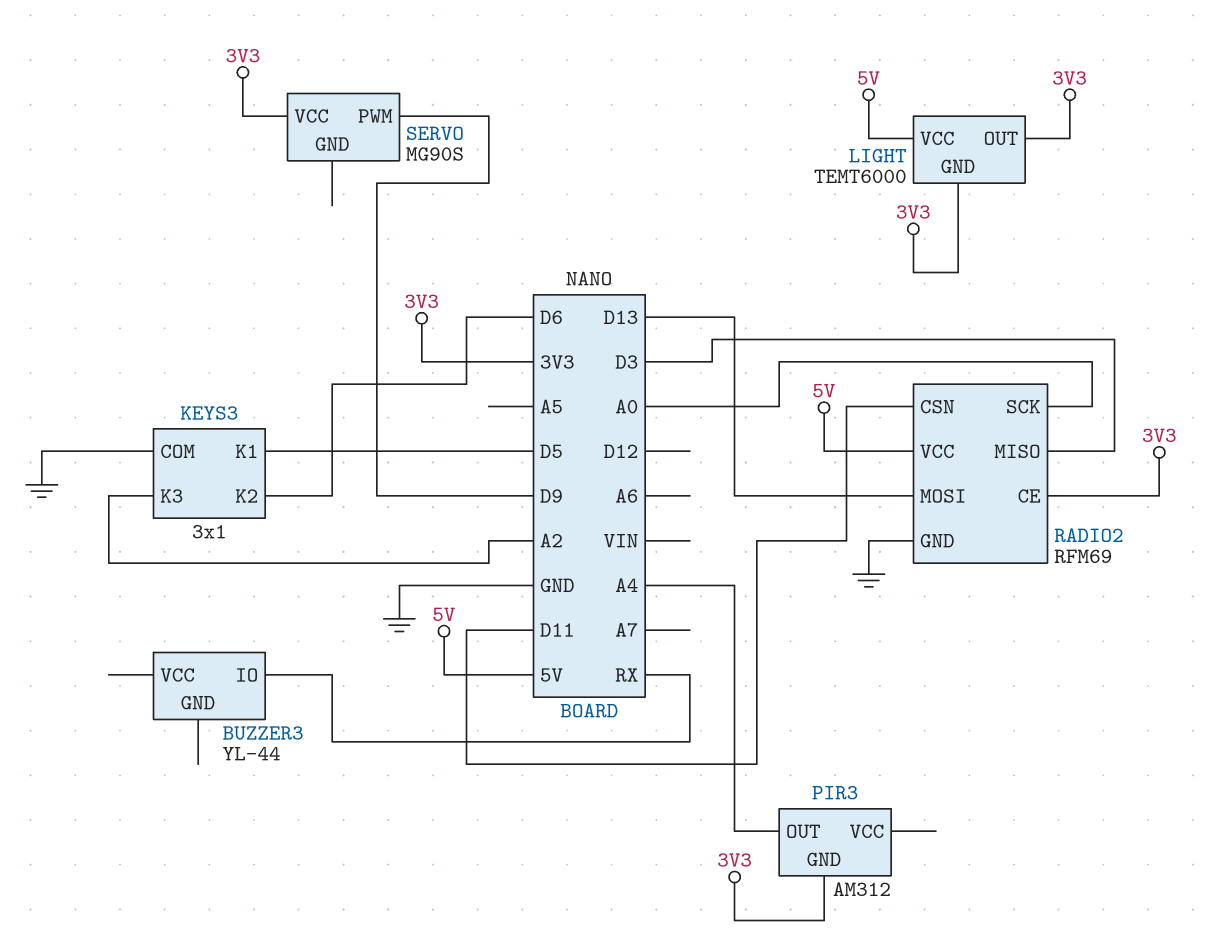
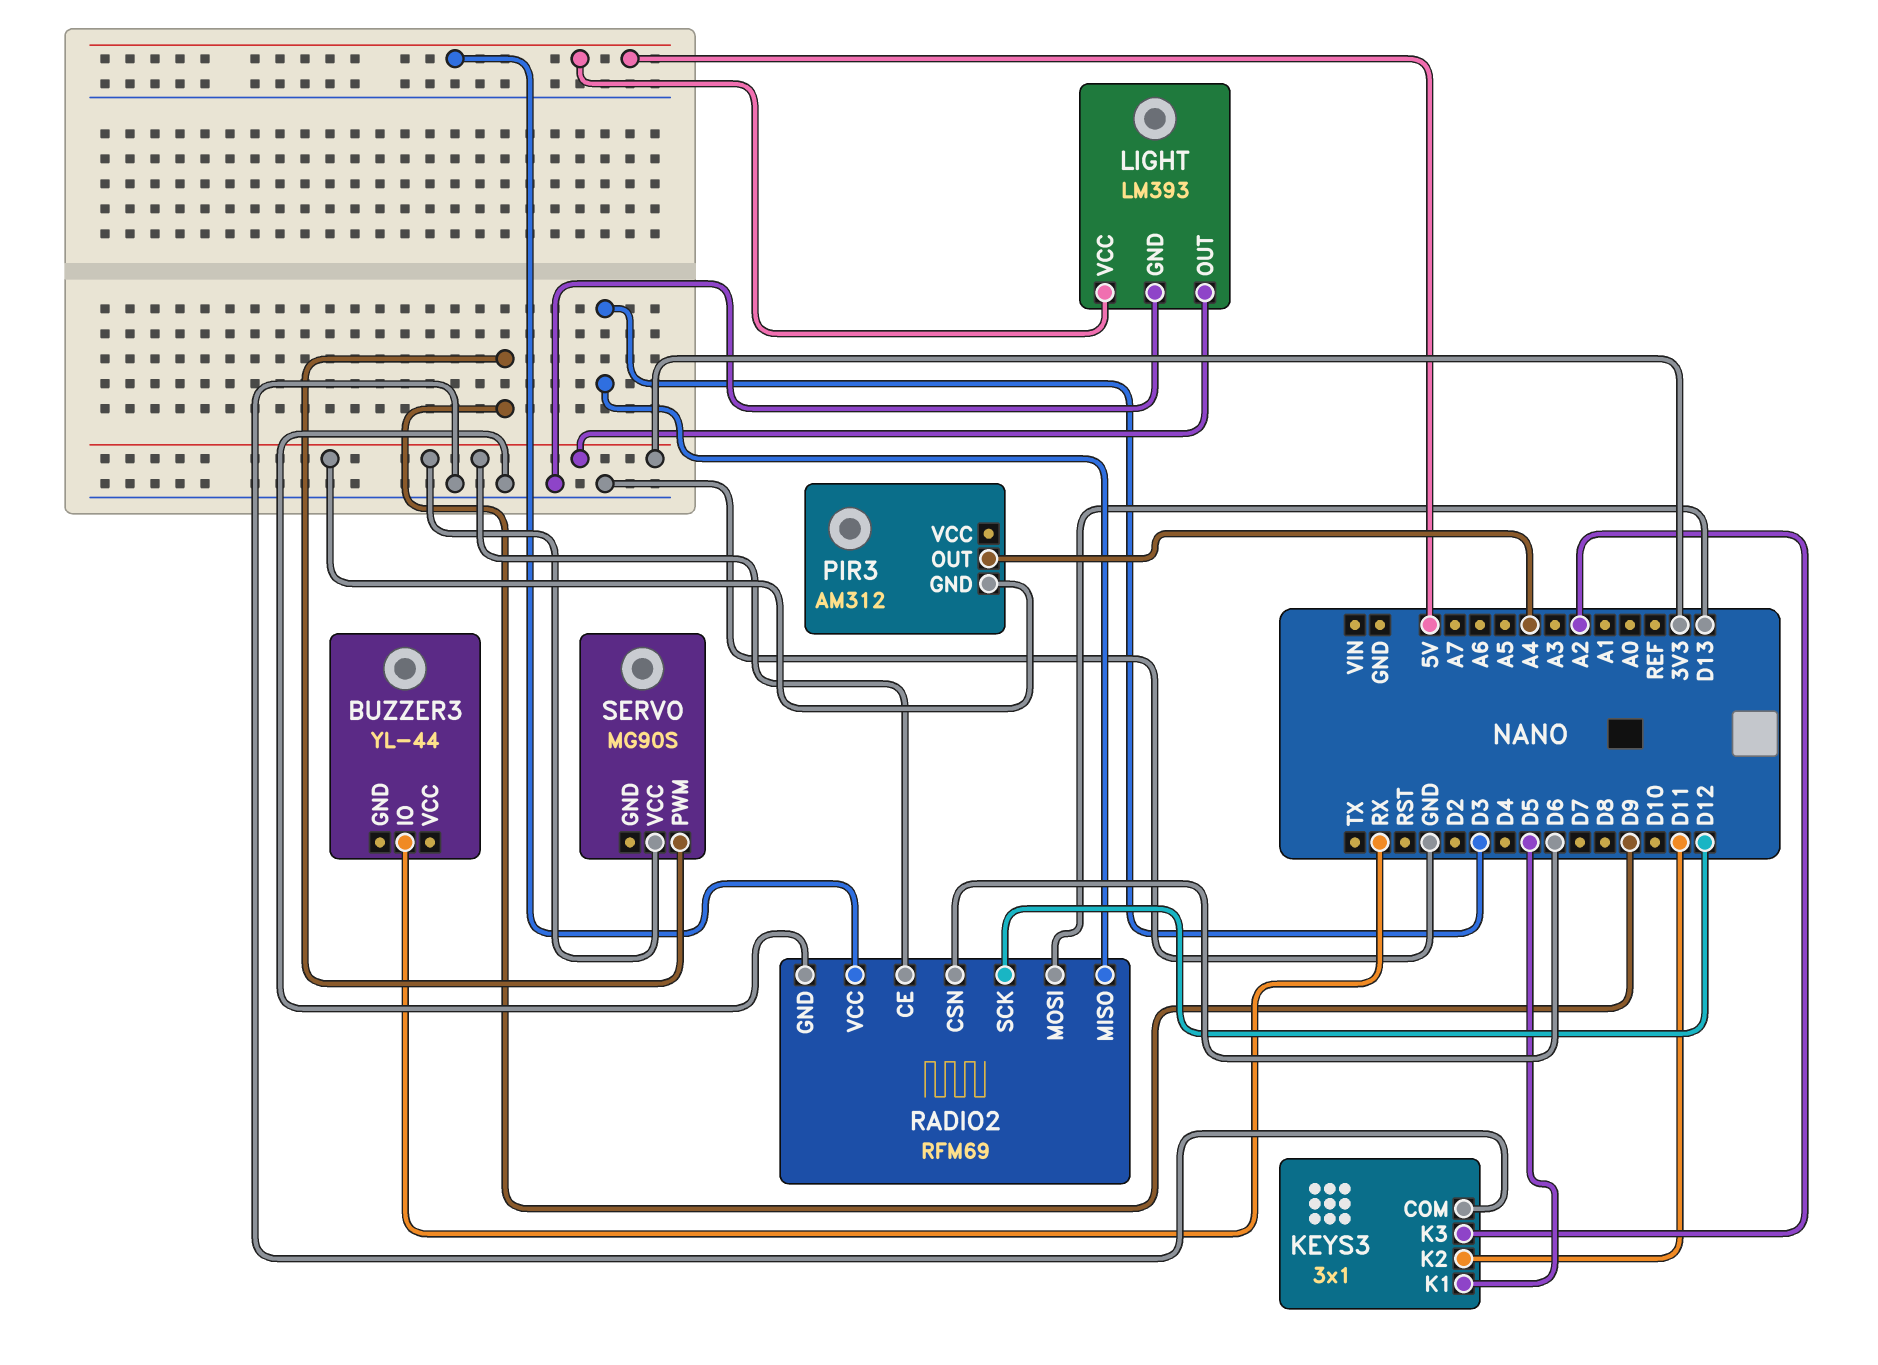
KEYS3 pin K2: D6 -> D11
LIGHT: TEMT6000 -> LM393
LIGHT pin GND: 3V3 -> GND
RADIO2 pin CSN: D11 -> D6
RADIO2 pin SCK: A0 -> D12

